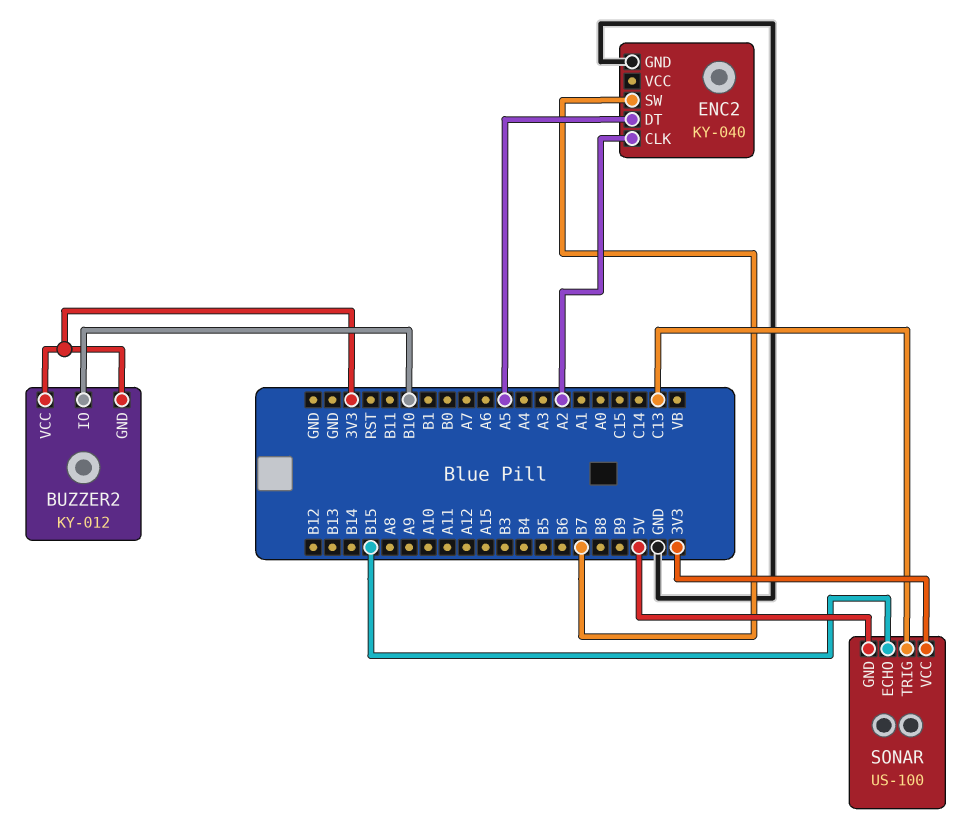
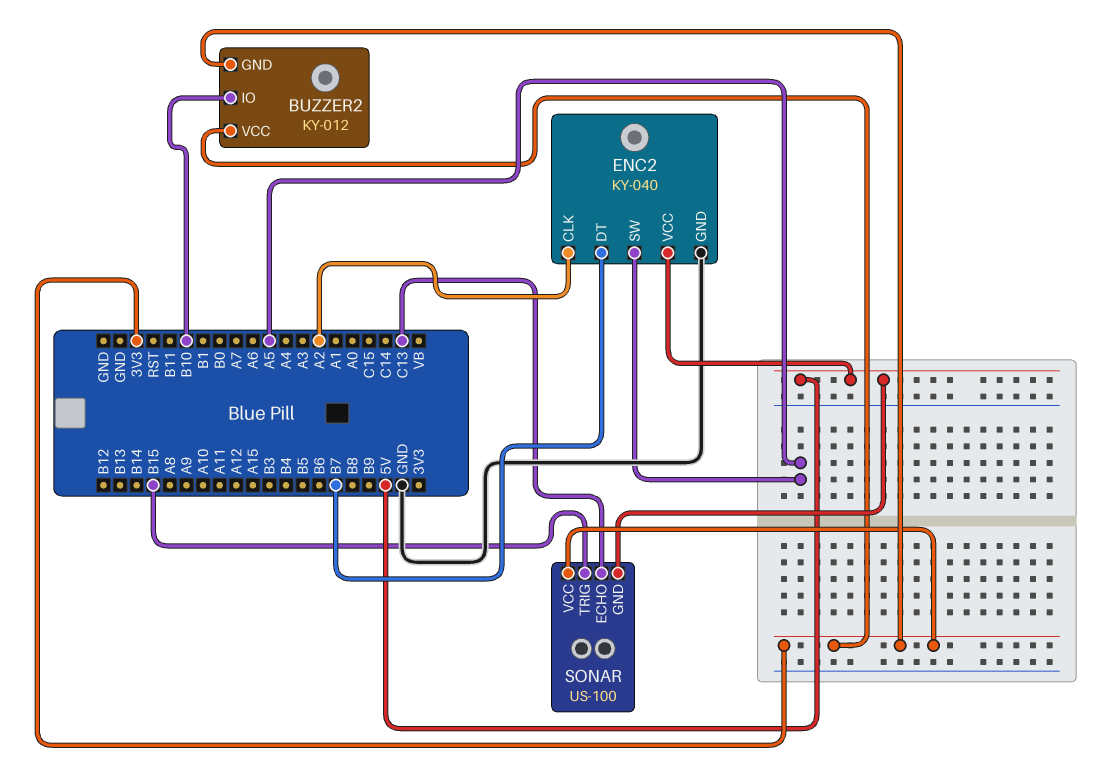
ENC2 pin DT: A5 -> B7
ENC2 pin SW: B7 -> A5
ENC2 pin VCC: none -> 5V
SONAR pin ECHO: B15 -> C13
SONAR pin TRIG: C13 -> B15

